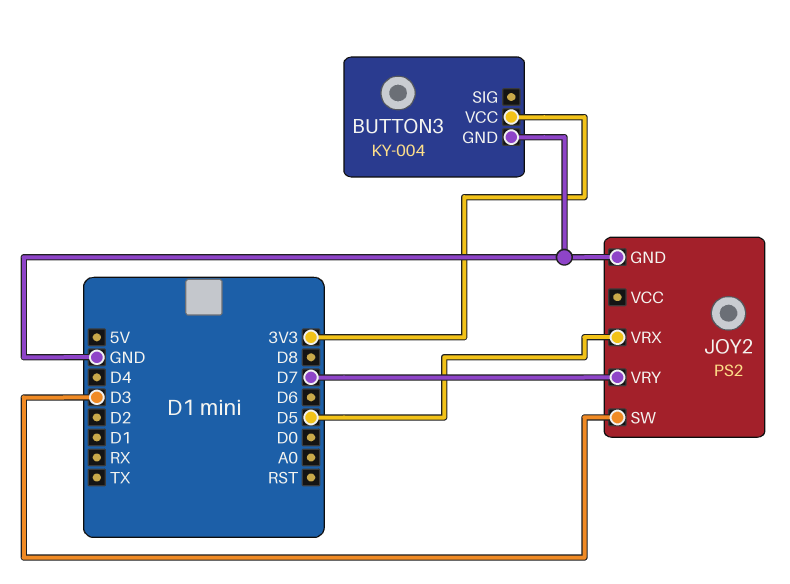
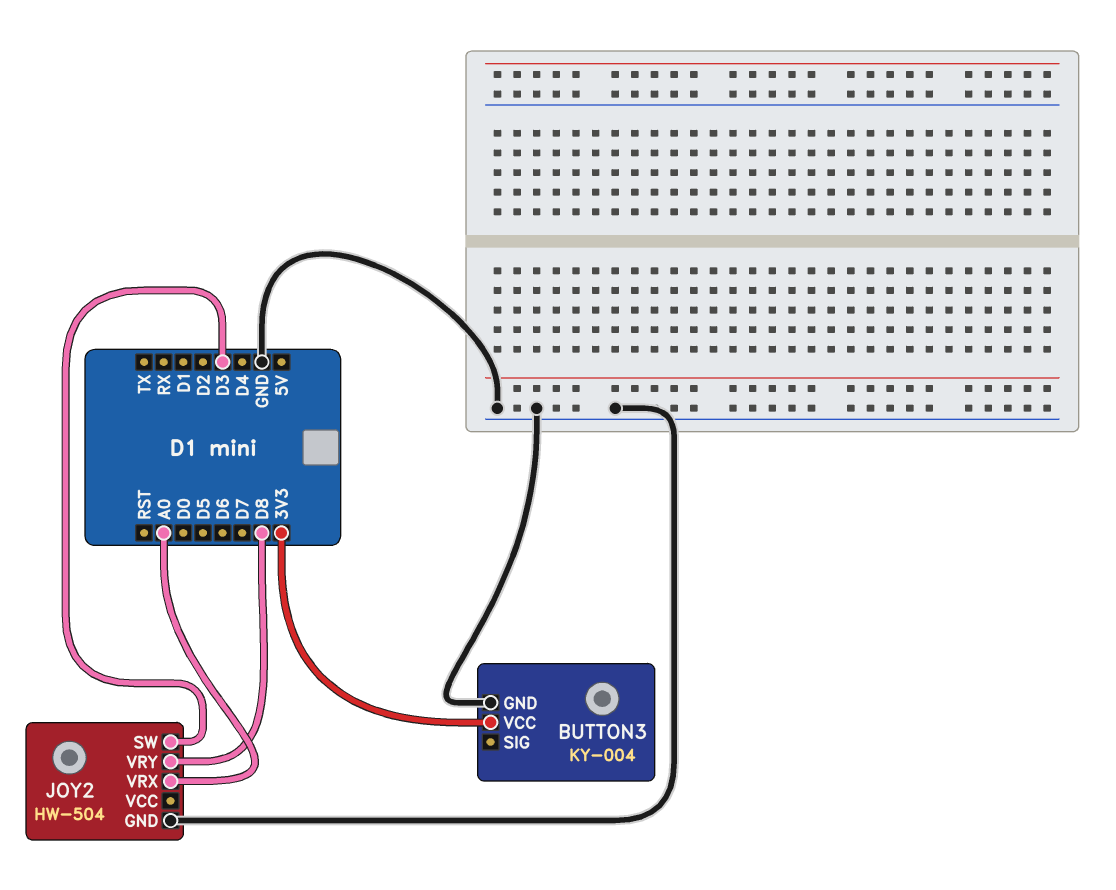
JOY2: PS2 -> HW-504
JOY2 pin VRX: D5 -> A0
JOY2 pin VRY: D7 -> D8

